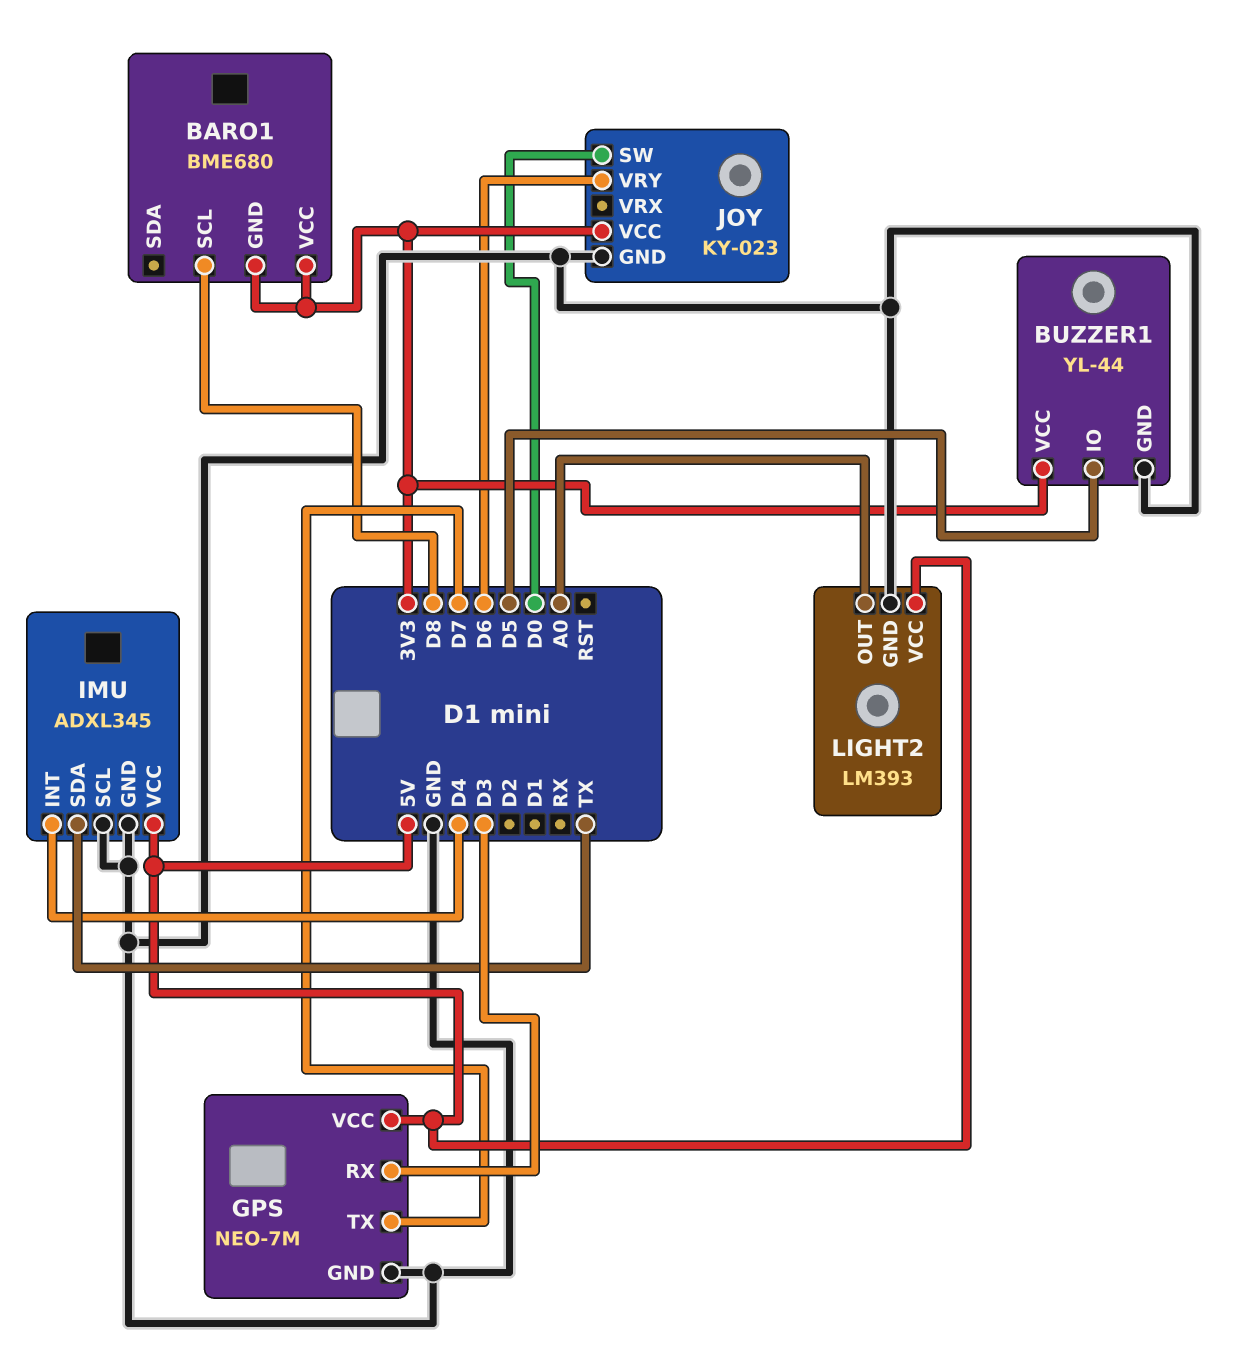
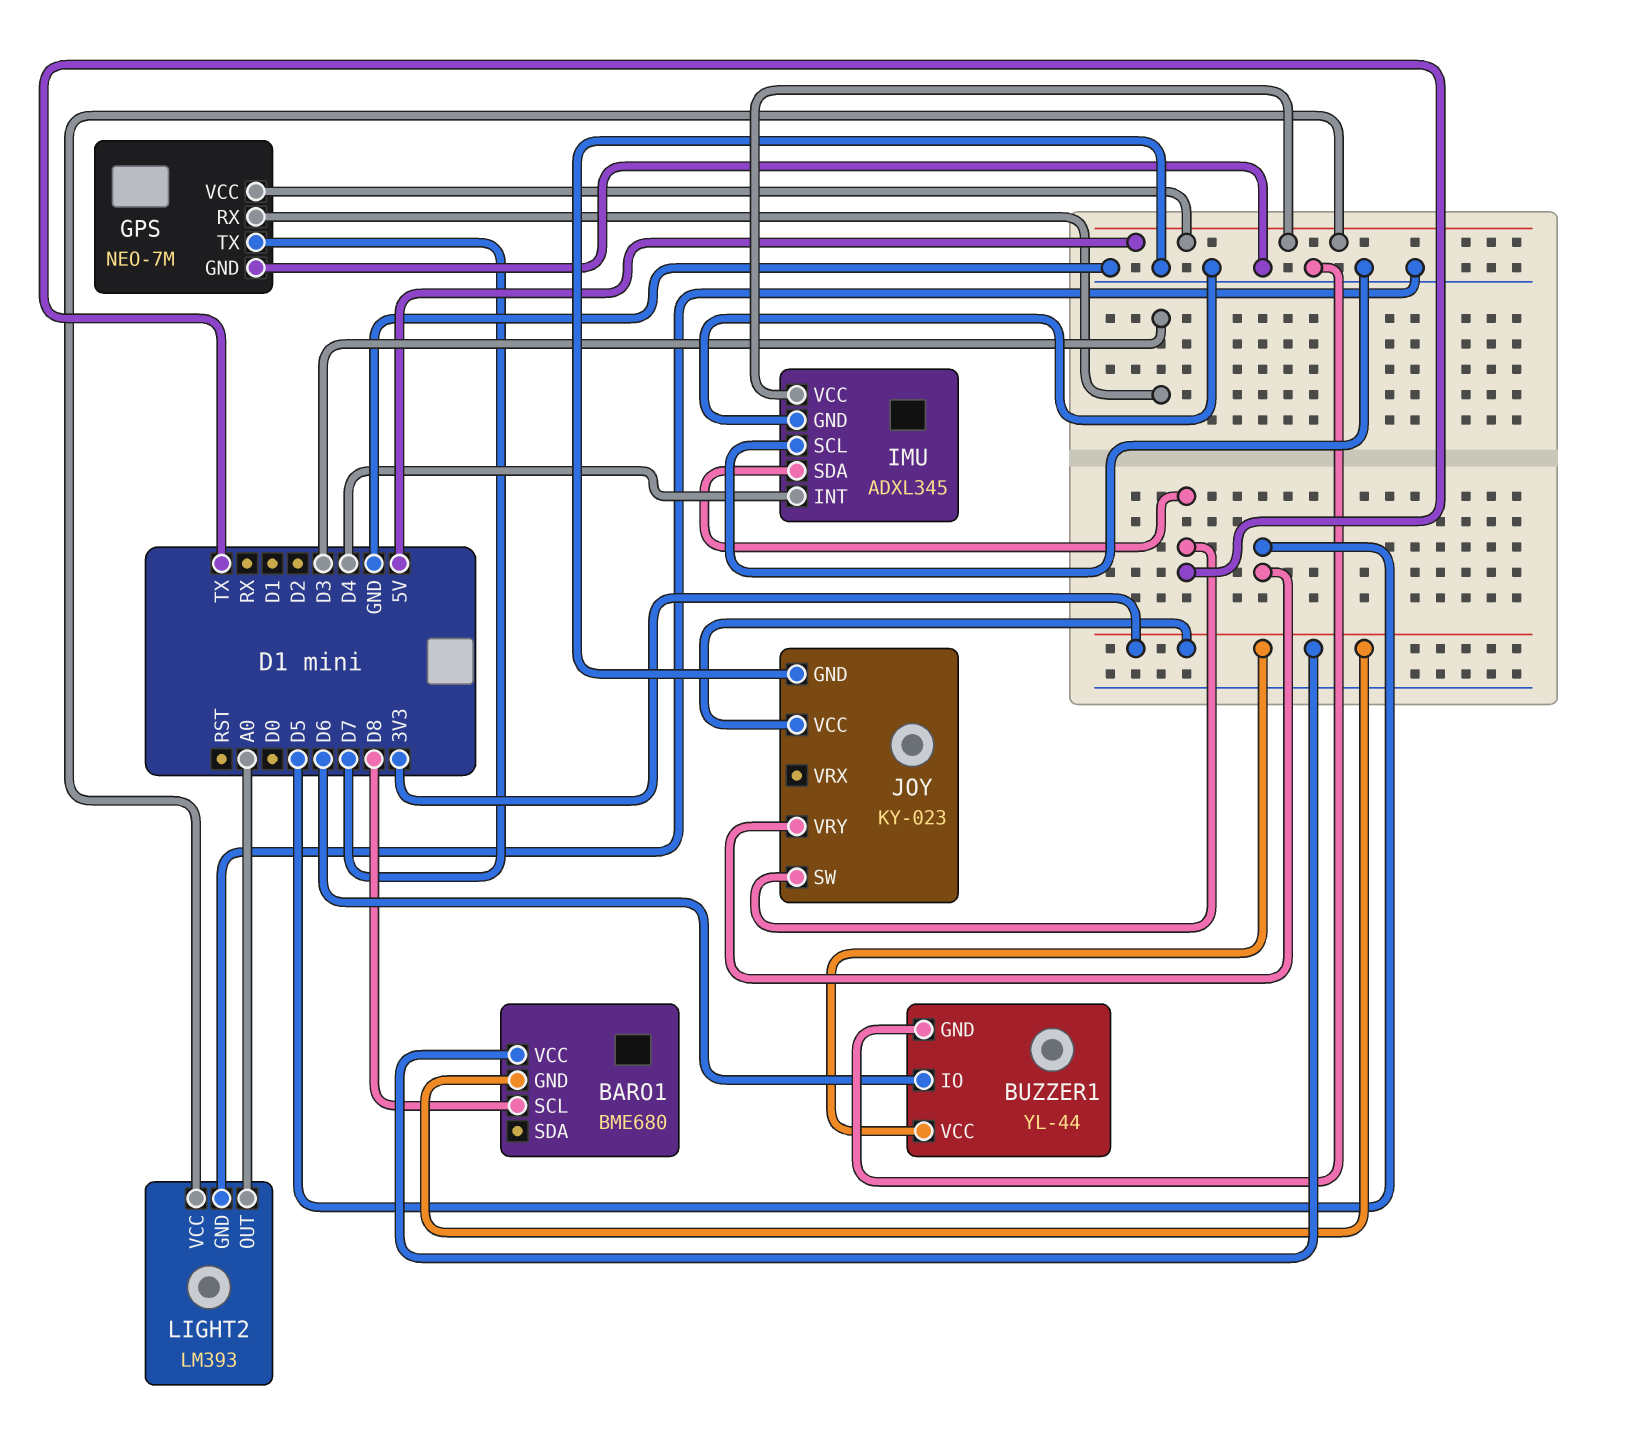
BUZZER1 pin IO: D5 -> D6
JOY pin SW: D0 -> TX
JOY pin VRY: D6 -> D5

